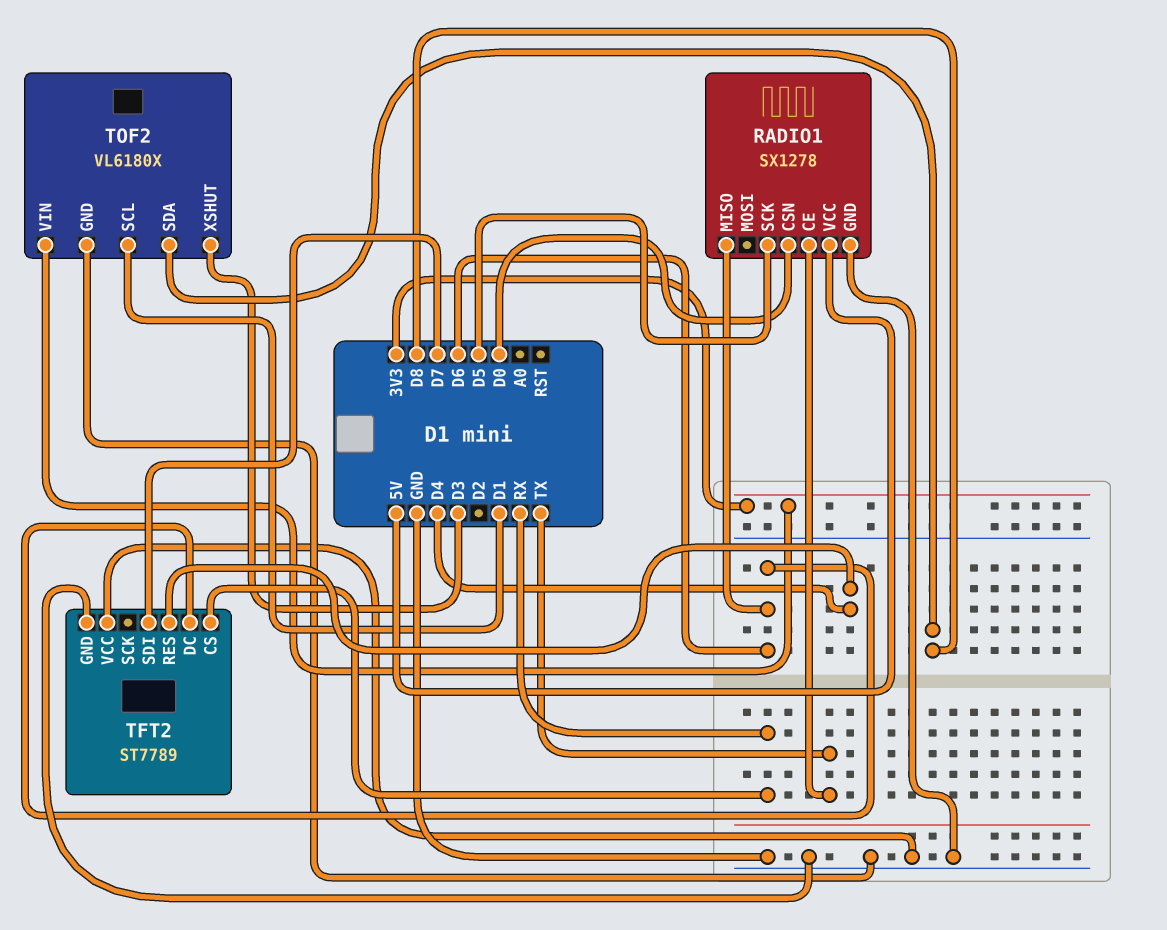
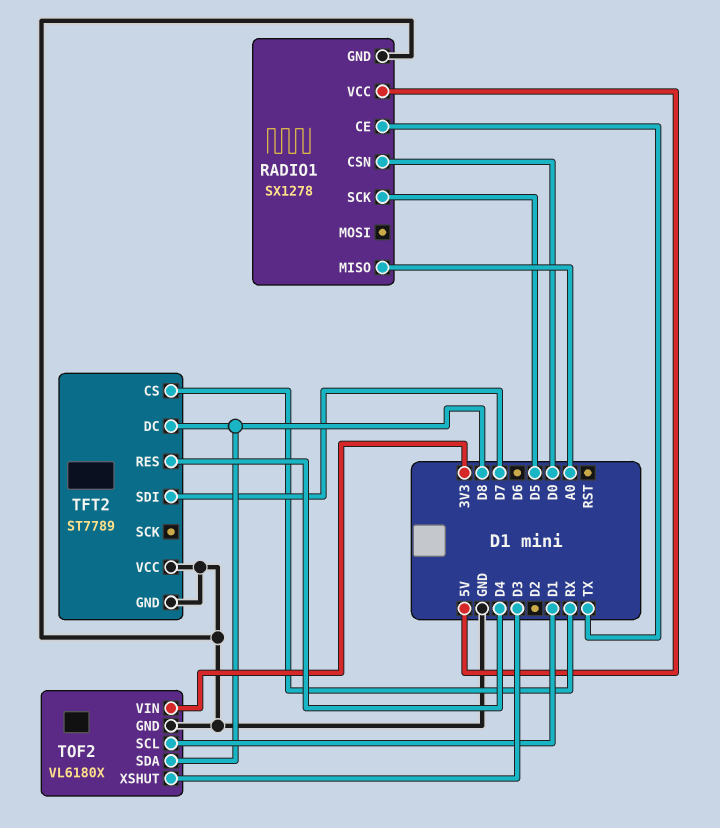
RADIO1 pin MISO: D6 -> A0
TFT2 pin DC: D6 -> D8

